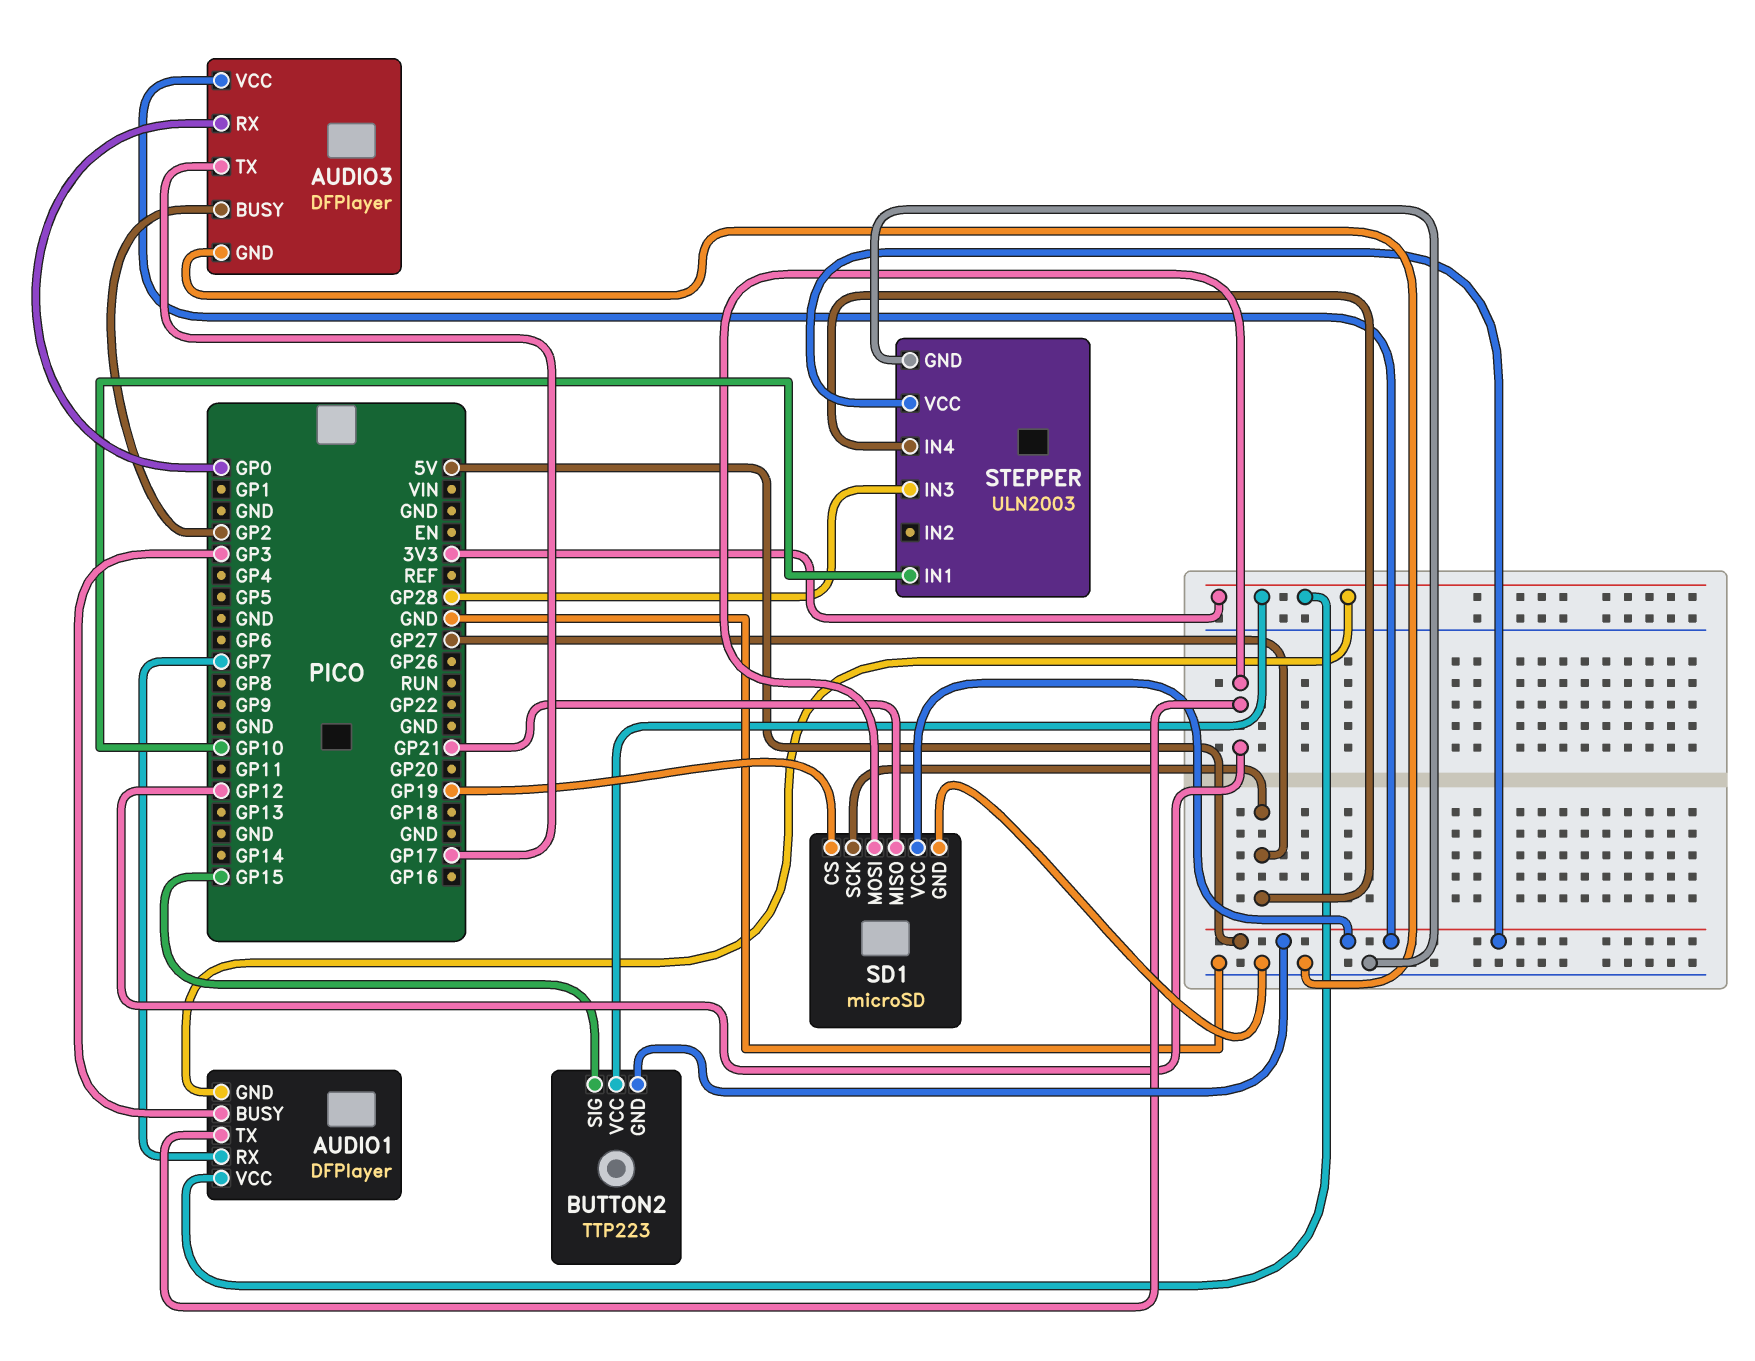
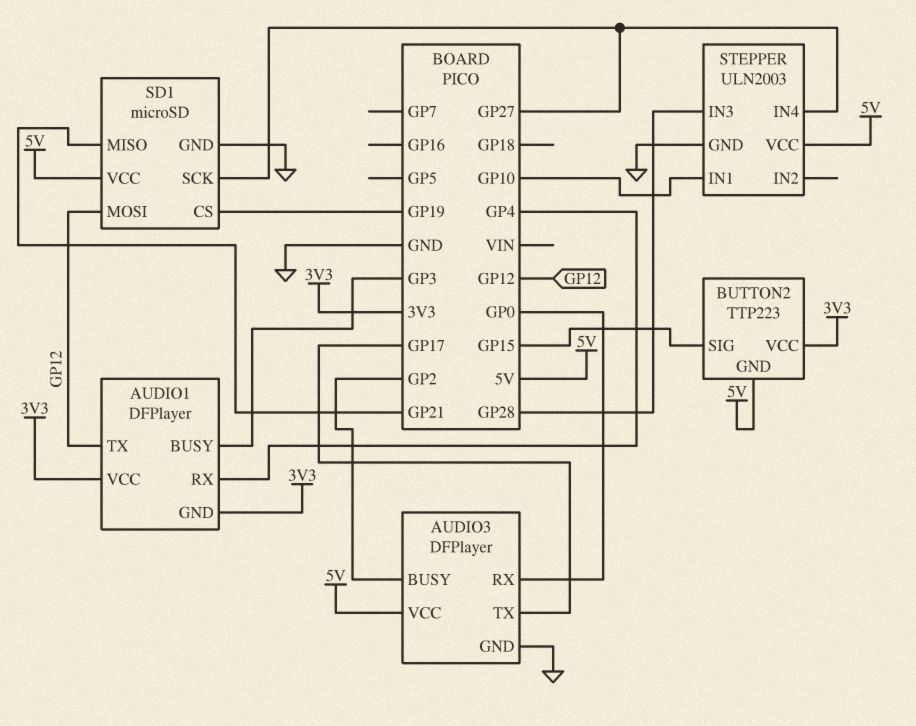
AUDIO1 pin RX: GP7 -> GP4

